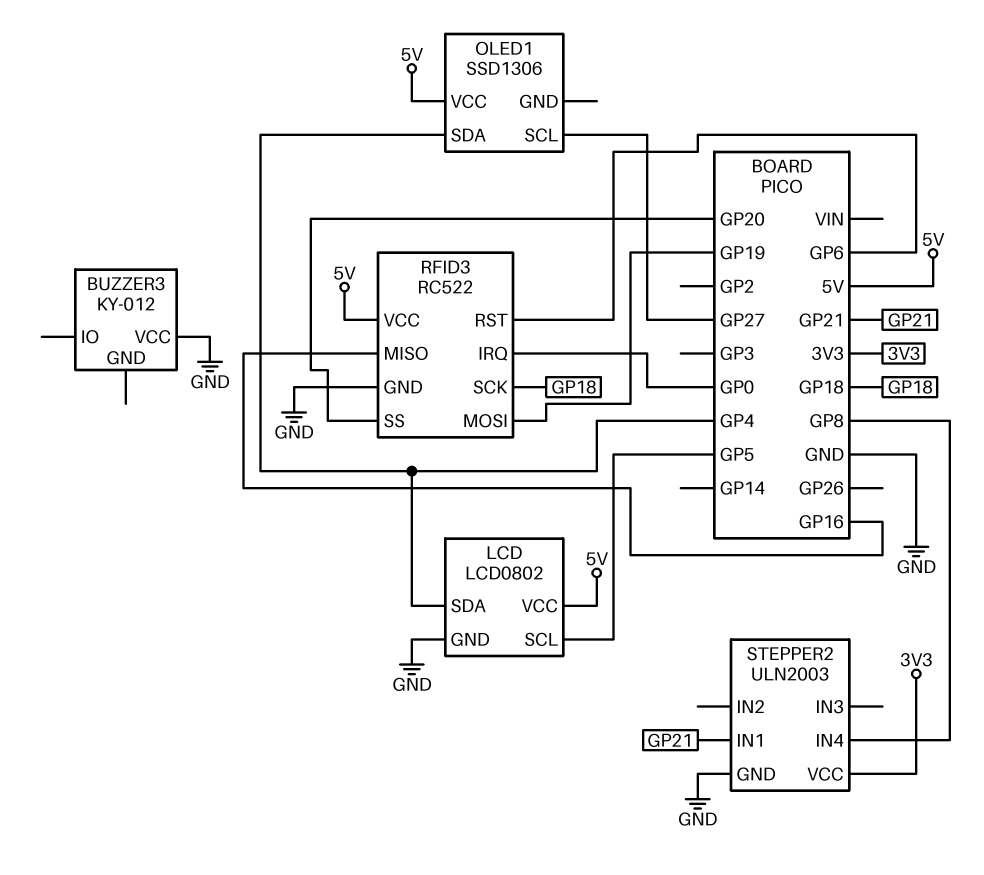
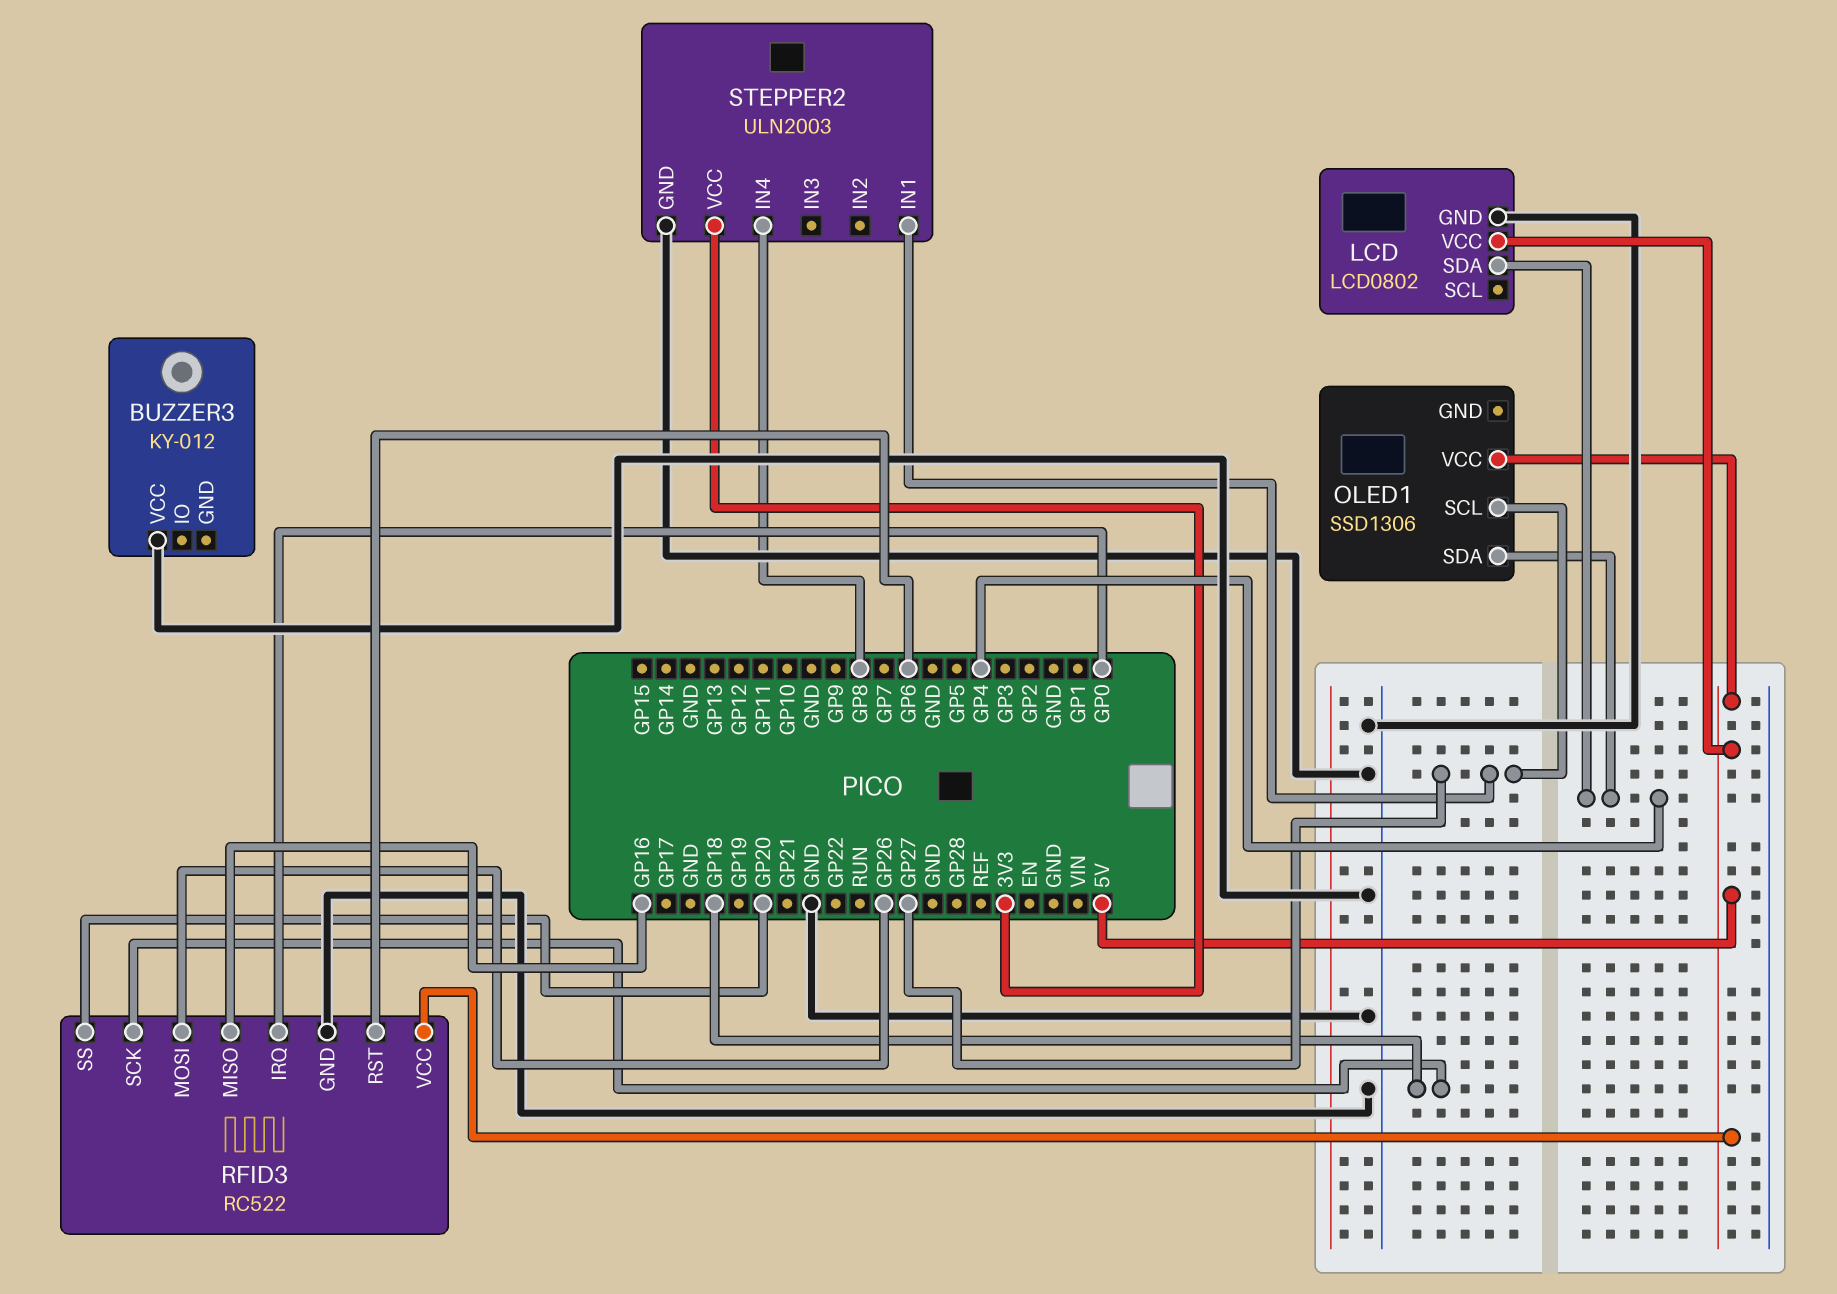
LCD pin SCL: GP5 -> none
RFID3 pin MOSI: GP19 -> GP26
STEPPER2 pin IN1: GP21 -> GP27

